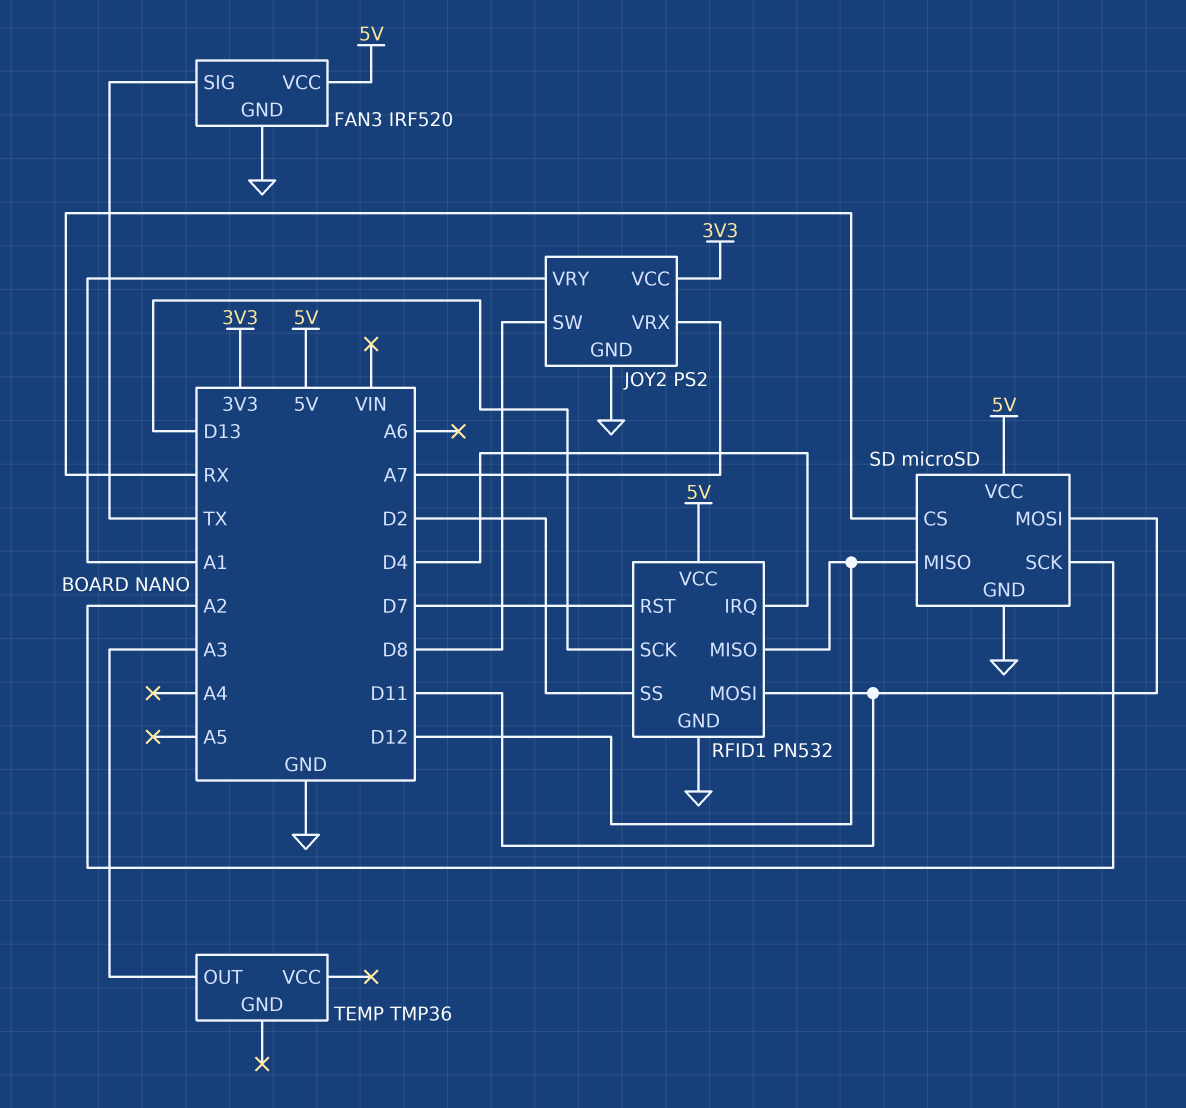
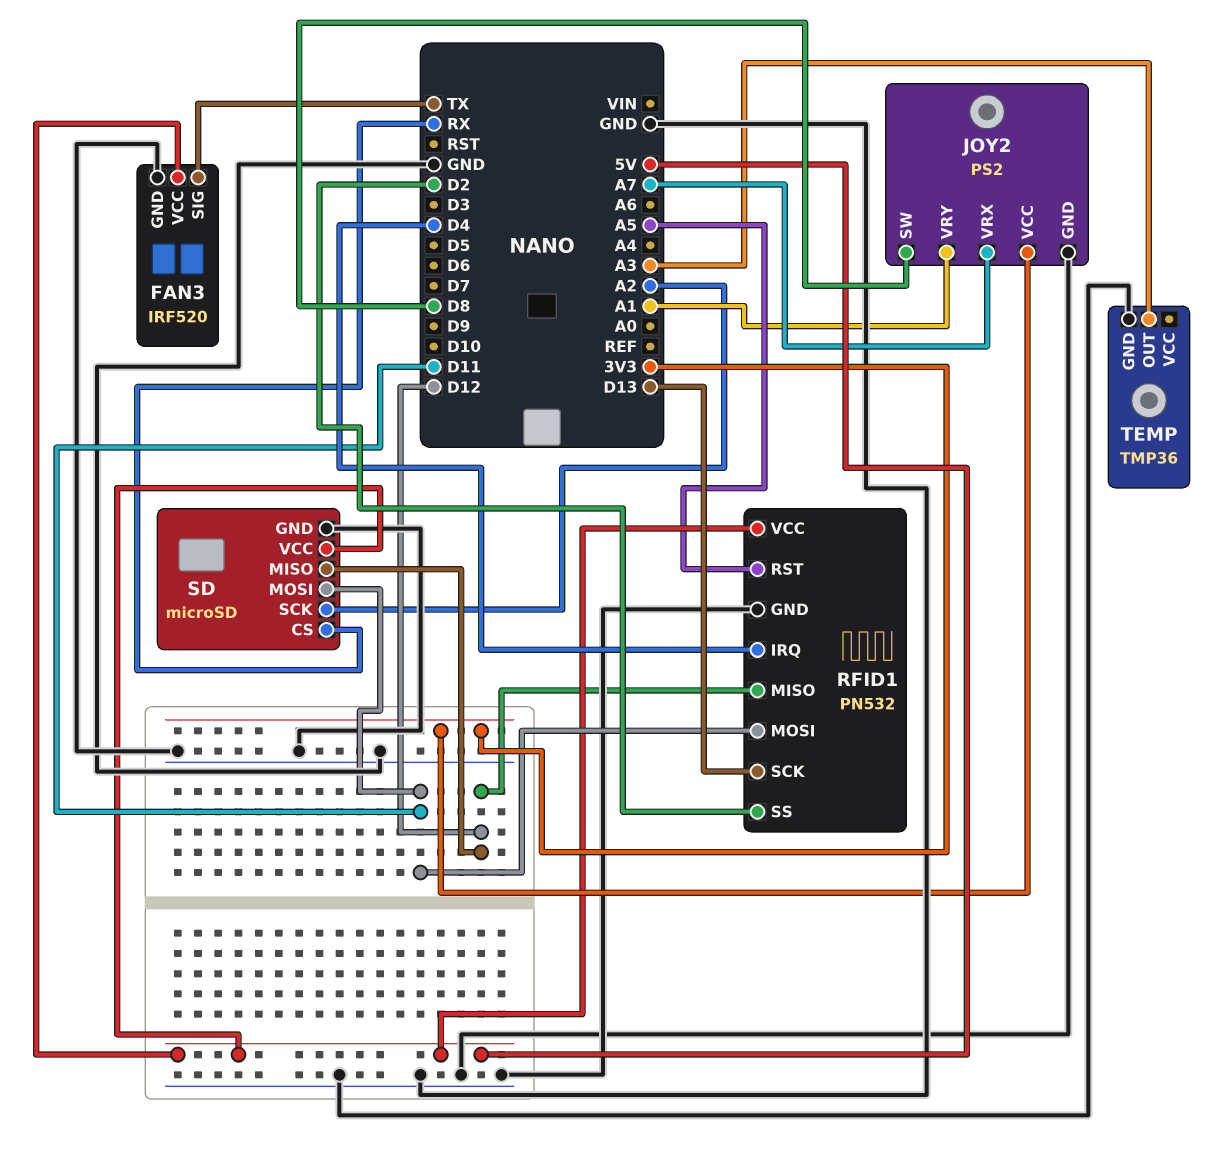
RFID1 pin RST: D7 -> A5
TEMP pin GND: none -> GND

